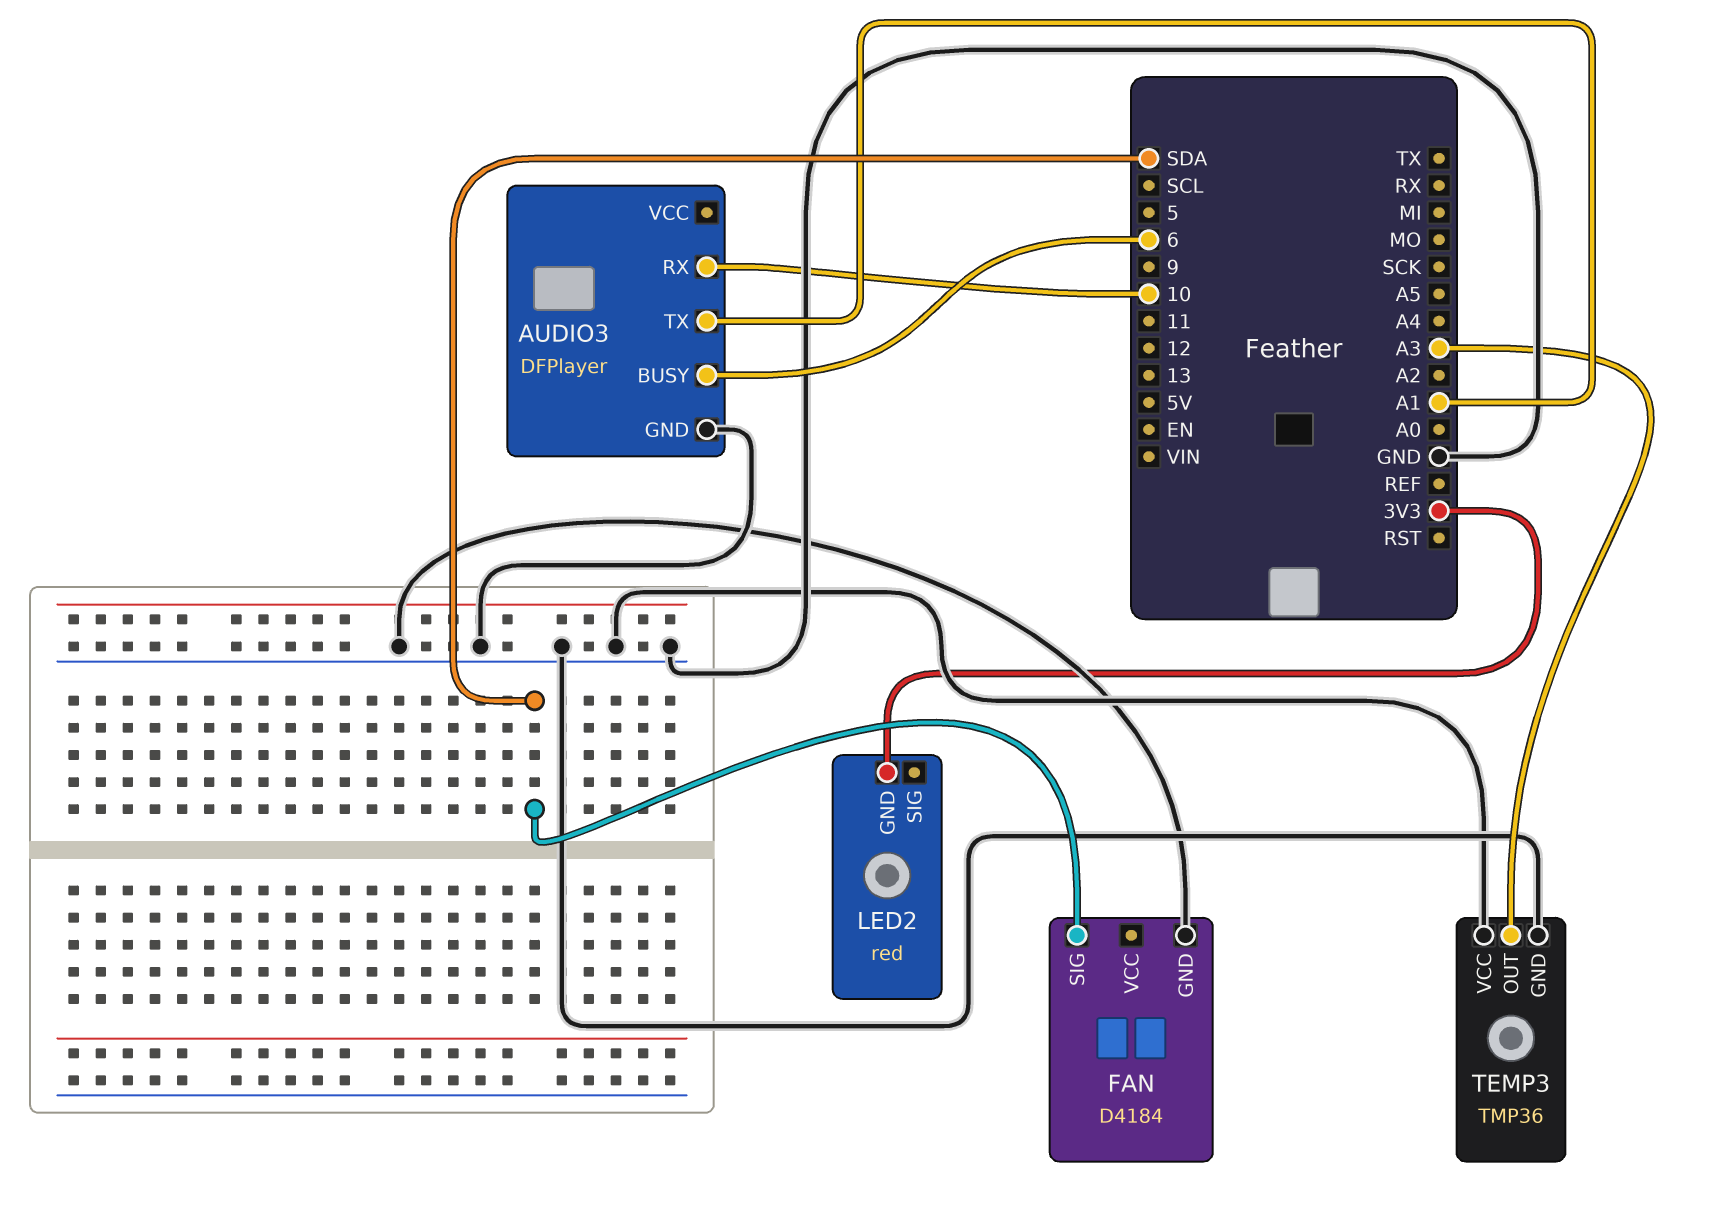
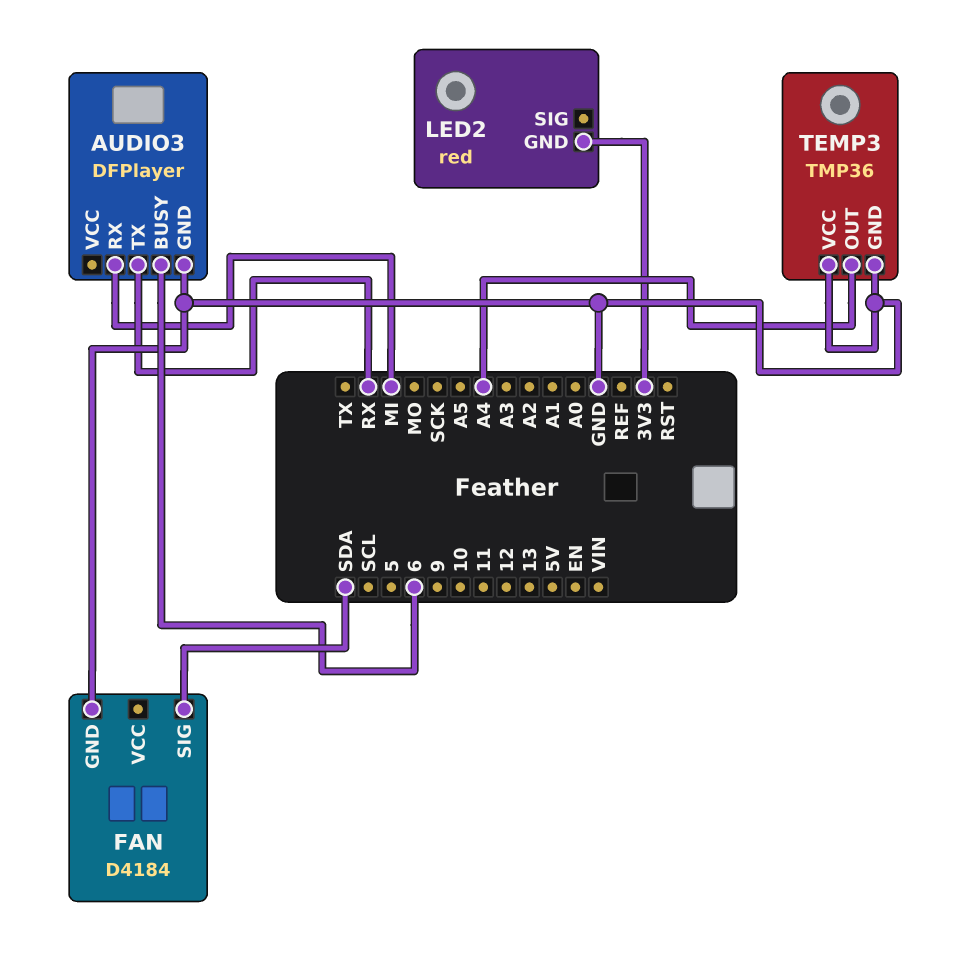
AUDIO3 pin RX: 10 -> MI
AUDIO3 pin TX: A1 -> RX
TEMP3 pin OUT: A3 -> A4

